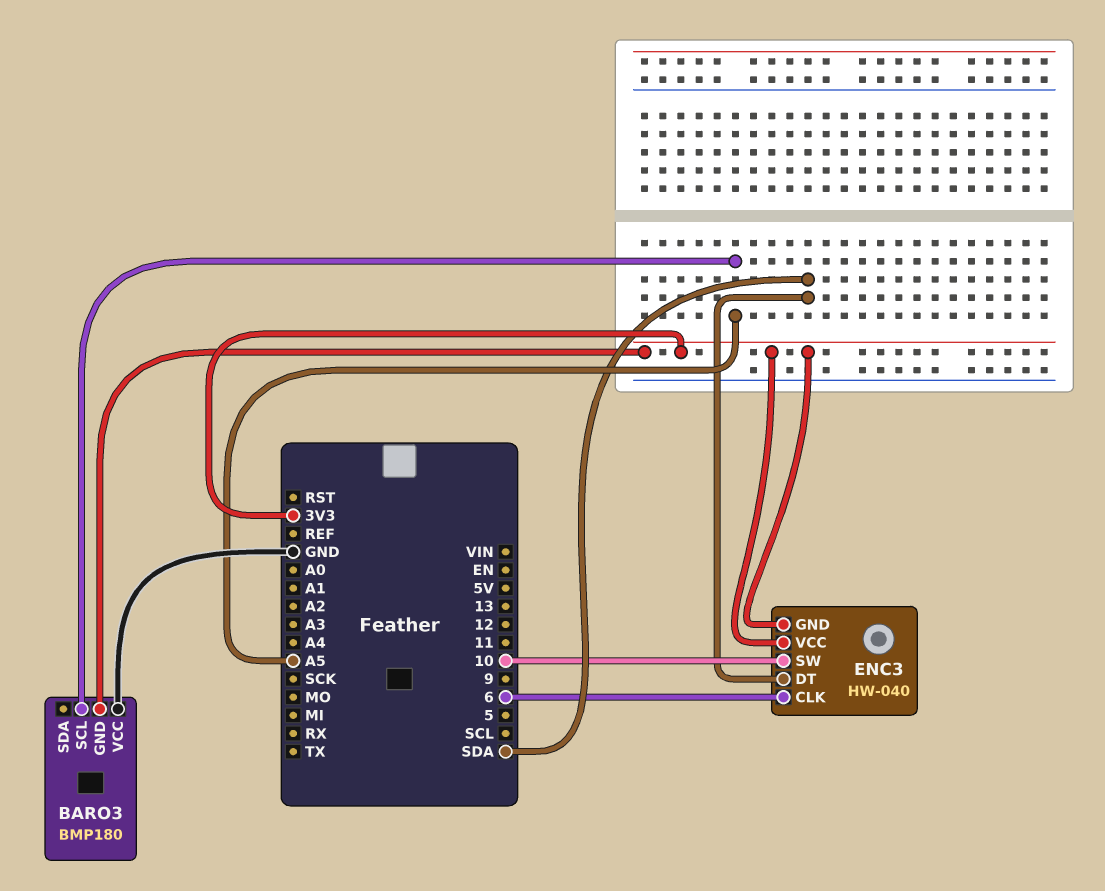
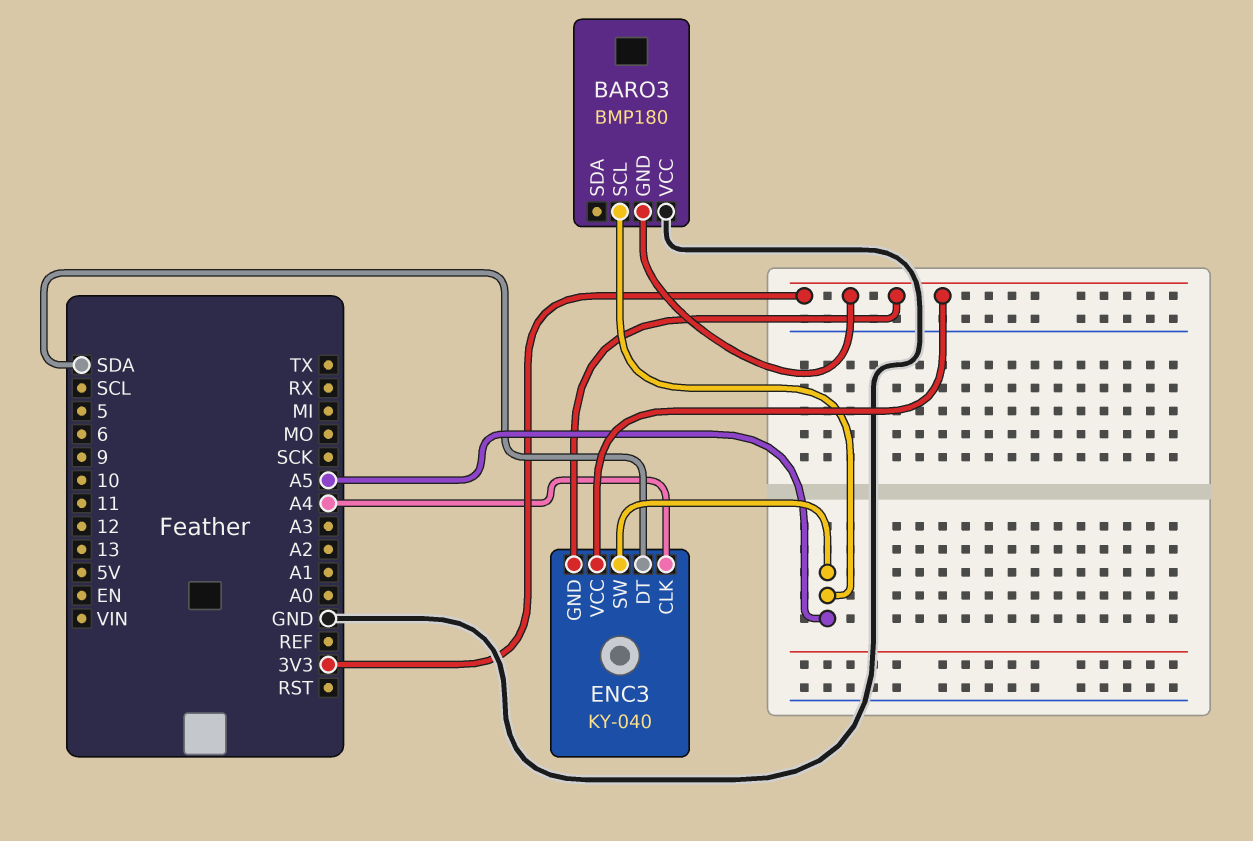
ENC3: HW-040 -> KY-040
ENC3 pin CLK: 6 -> A4
ENC3 pin SW: 10 -> A5

